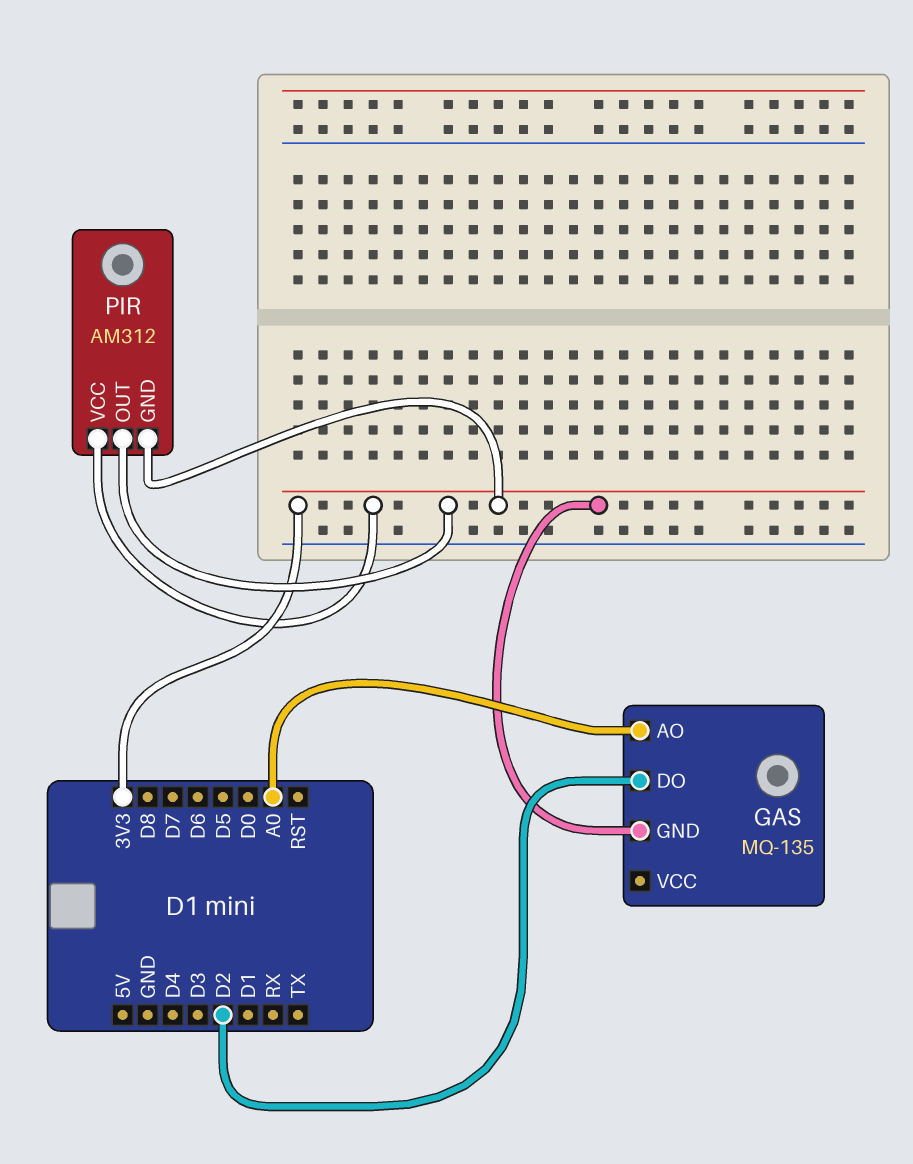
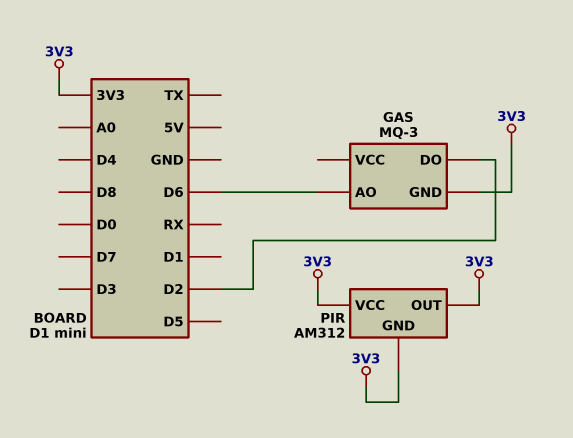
GAS: MQ-135 -> MQ-3
GAS pin AO: A0 -> D6

